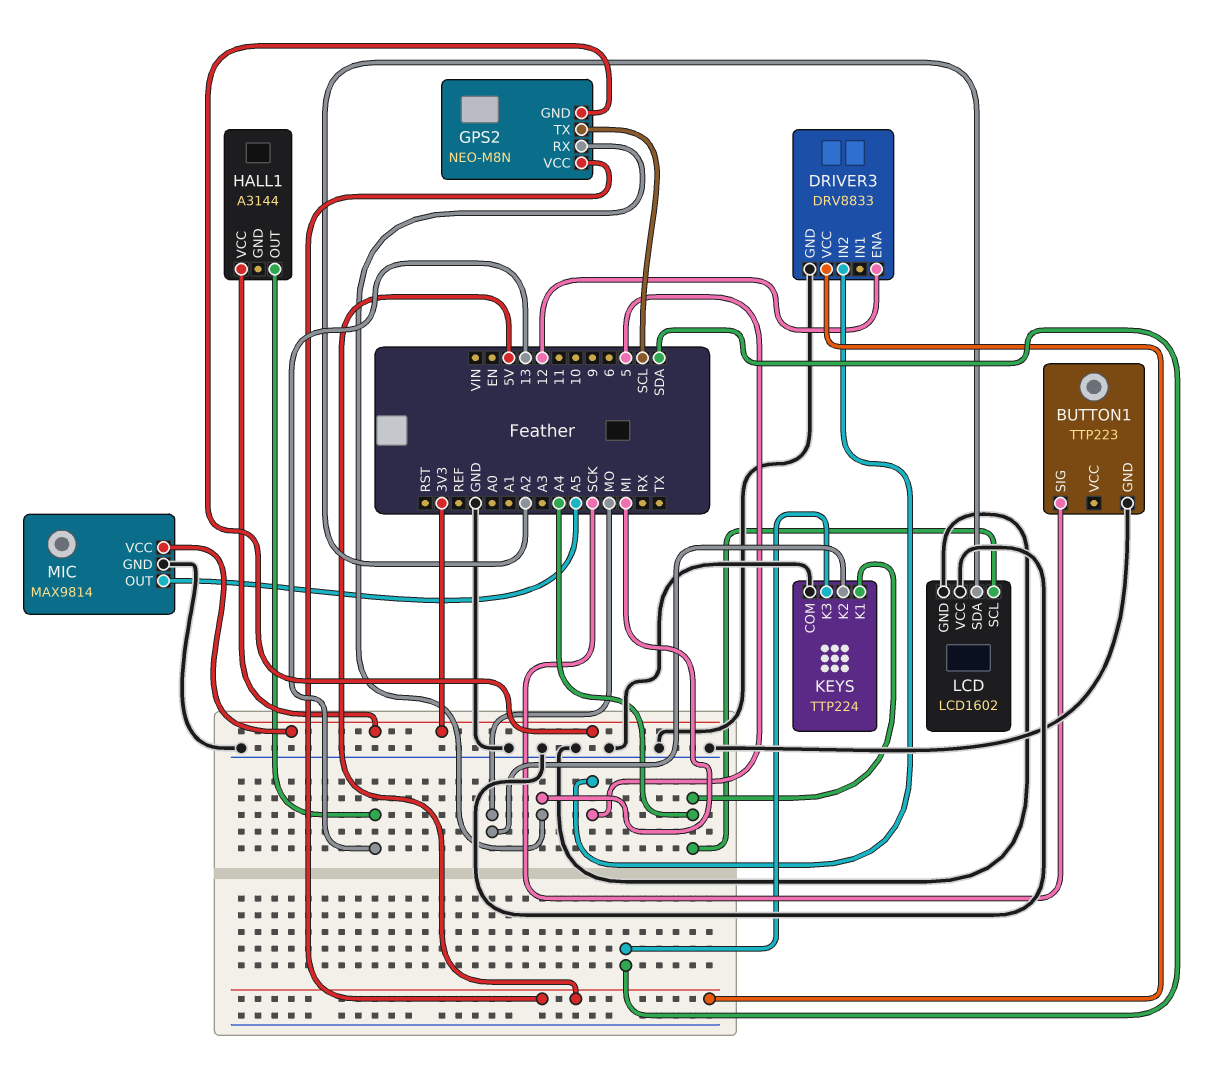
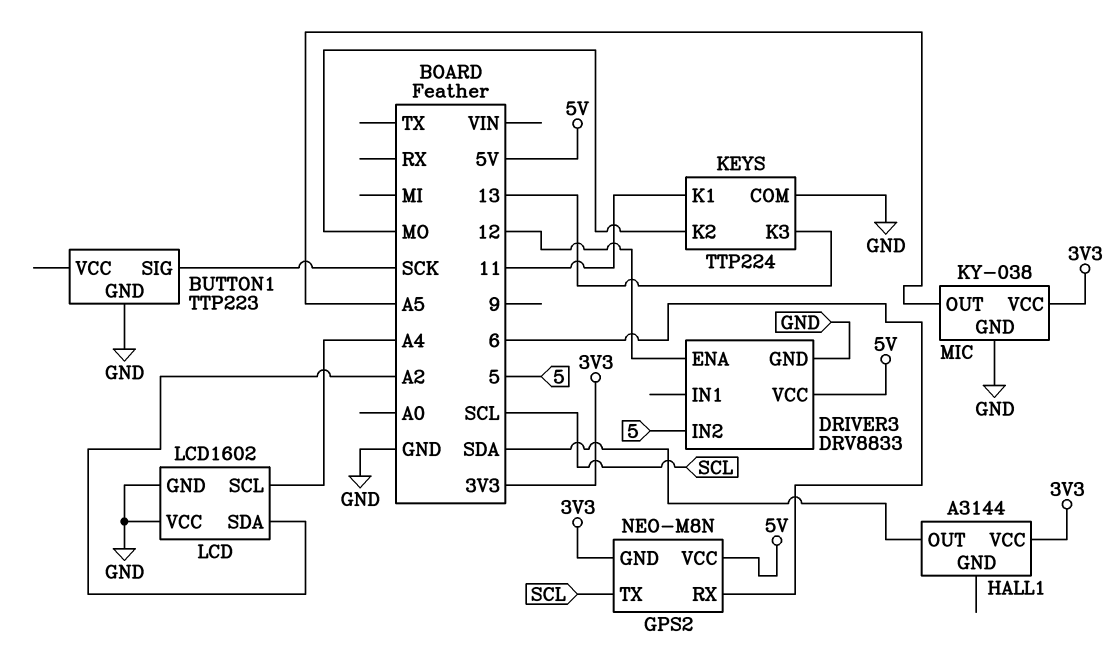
GPS2 pin RX: MI -> 6
HALL1 pin OUT: 13 -> SDA
KEYS pin K1: A4 -> 11
KEYS pin K3: SDA -> 13
MIC: MAX9814 -> KY-038

